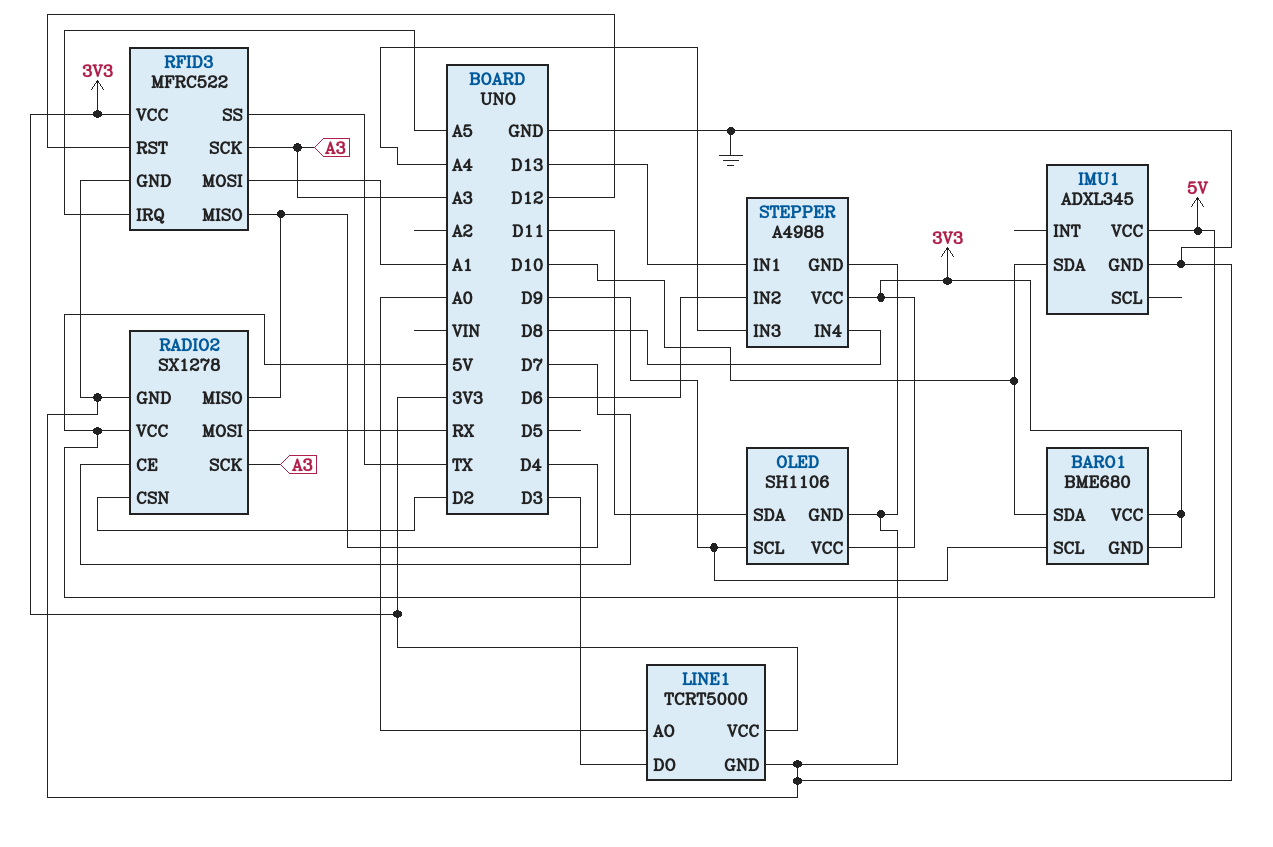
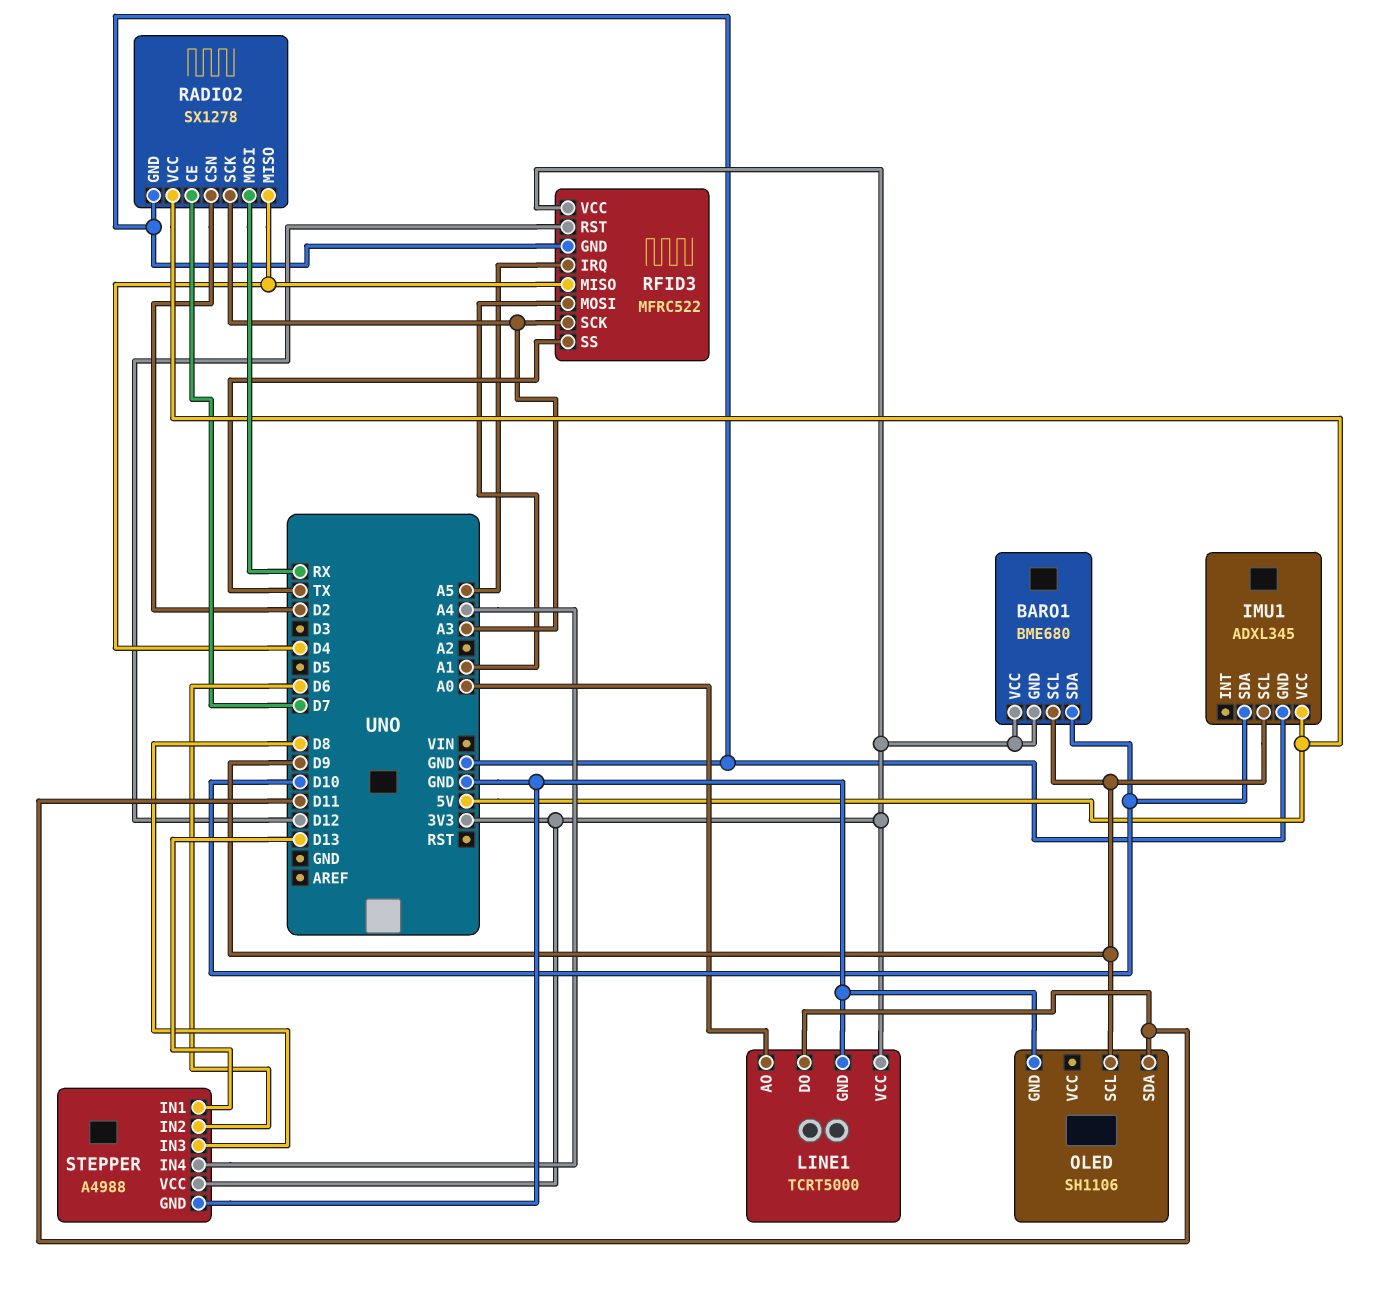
IMU1 pin SCL: none -> D9
LINE1 pin DO: D3 -> D11
OLED pin VCC: 3V3 -> none
STEPPER pin IN3: A4 -> D8
STEPPER pin IN4: D8 -> A4

